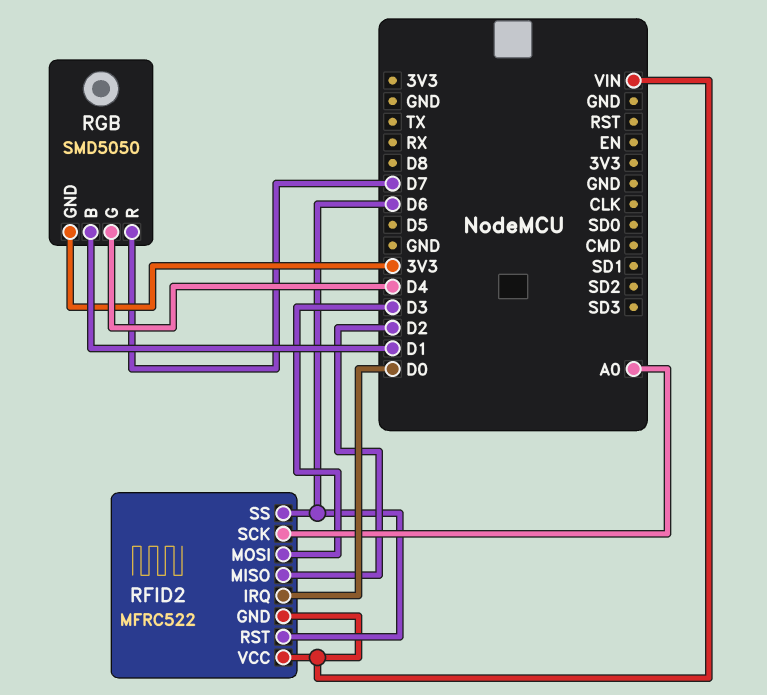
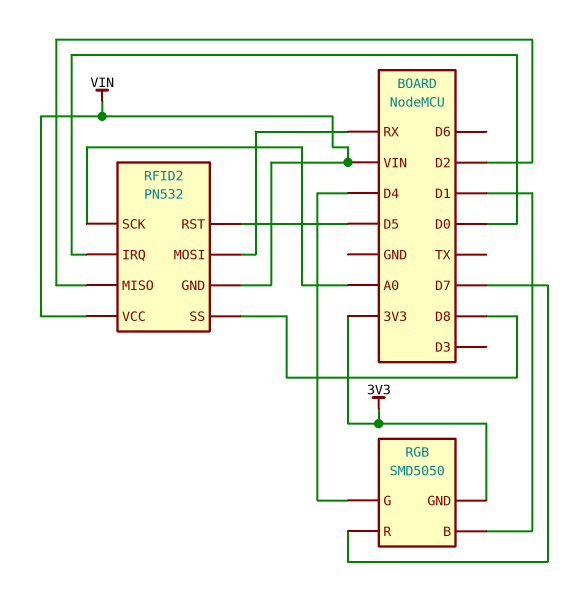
RFID2: MFRC522 -> PN532
RFID2 pin MOSI: D3 -> RX
RFID2 pin RST: D6 -> D5
RFID2 pin SS: D6 -> D8

